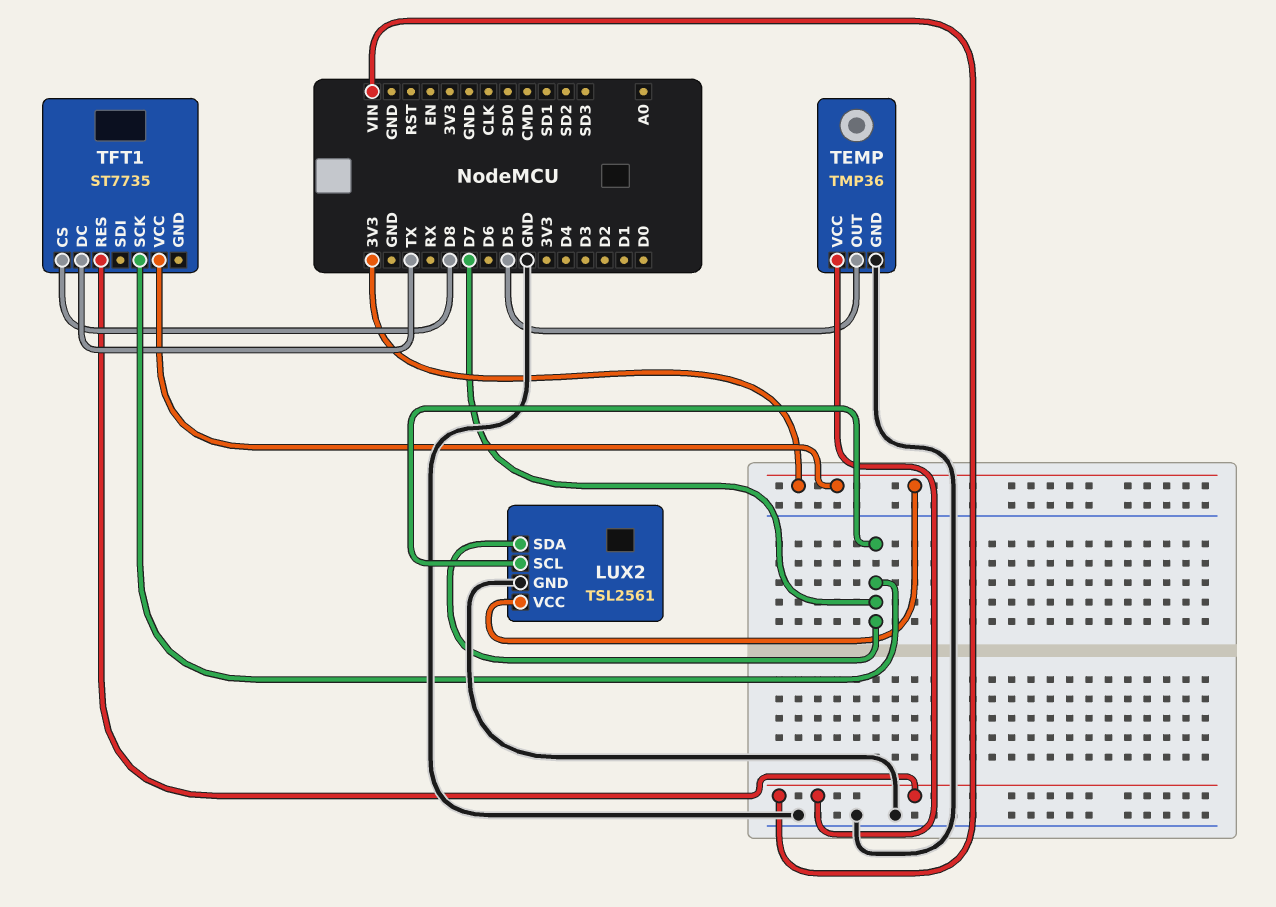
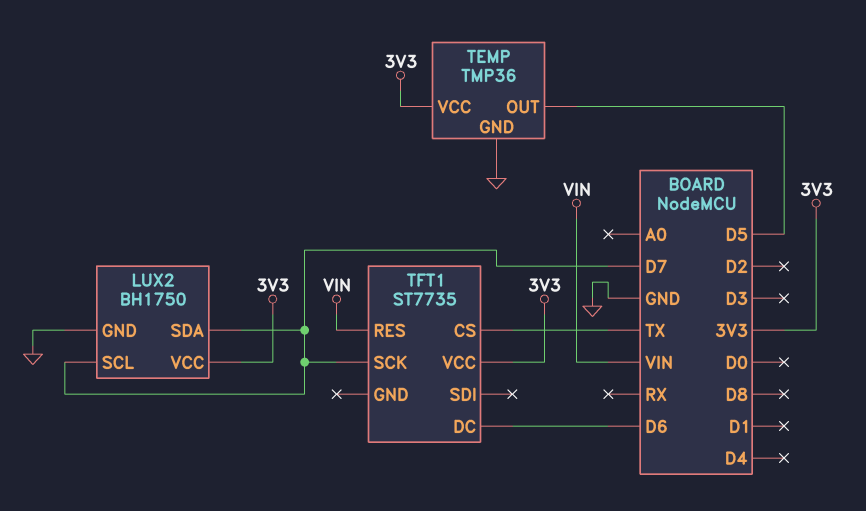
LUX2: TSL2561 -> BH1750
TEMP pin VCC: VIN -> 3V3
TFT1 pin CS: D8 -> TX
TFT1 pin DC: TX -> D6

